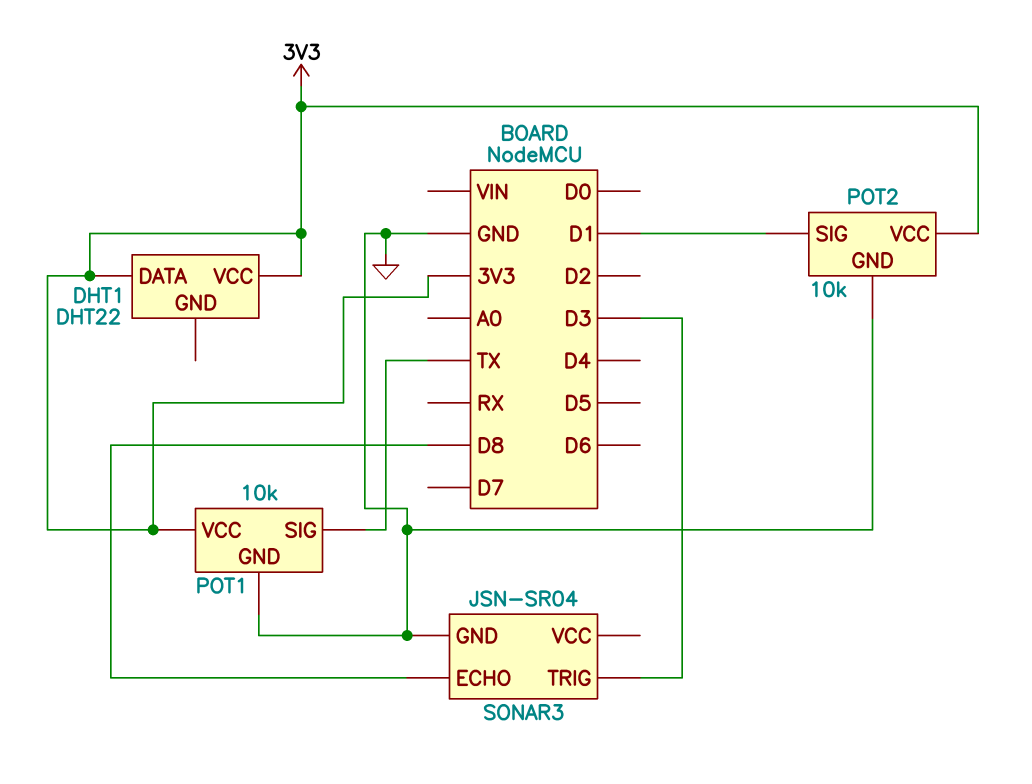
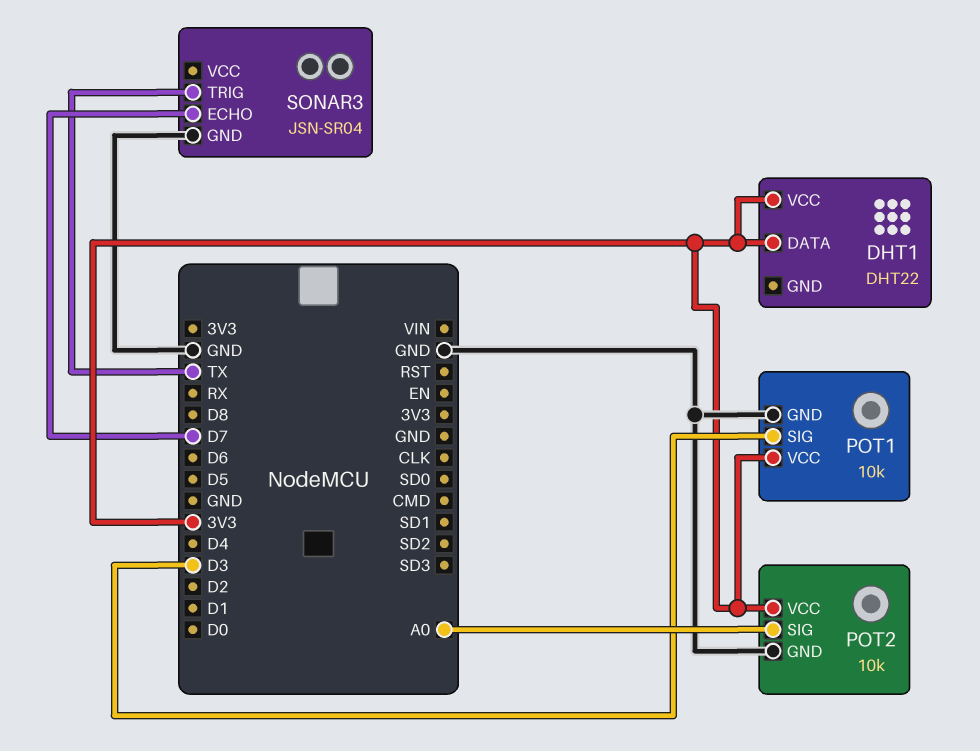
POT1 pin SIG: TX -> D3
POT2 pin SIG: D1 -> A0
SONAR3 pin ECHO: D8 -> D7
SONAR3 pin TRIG: D3 -> TX

